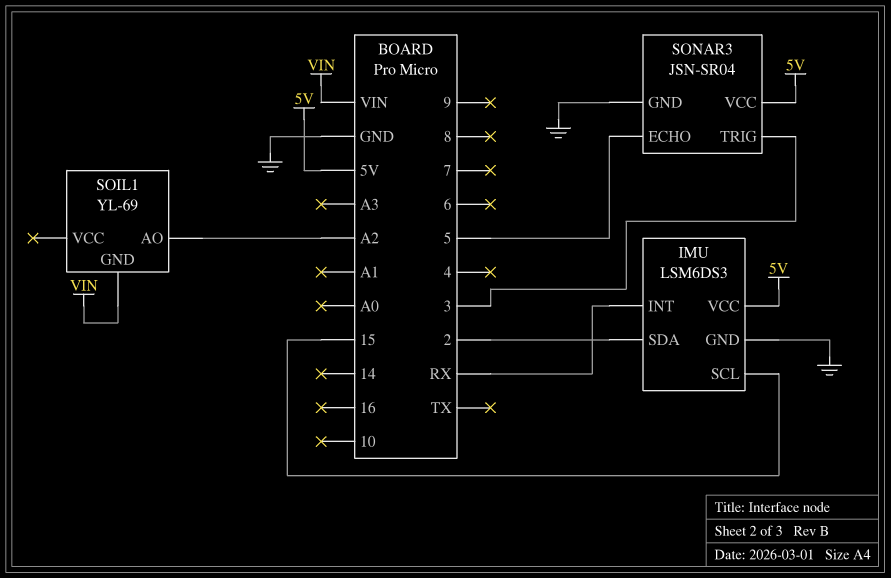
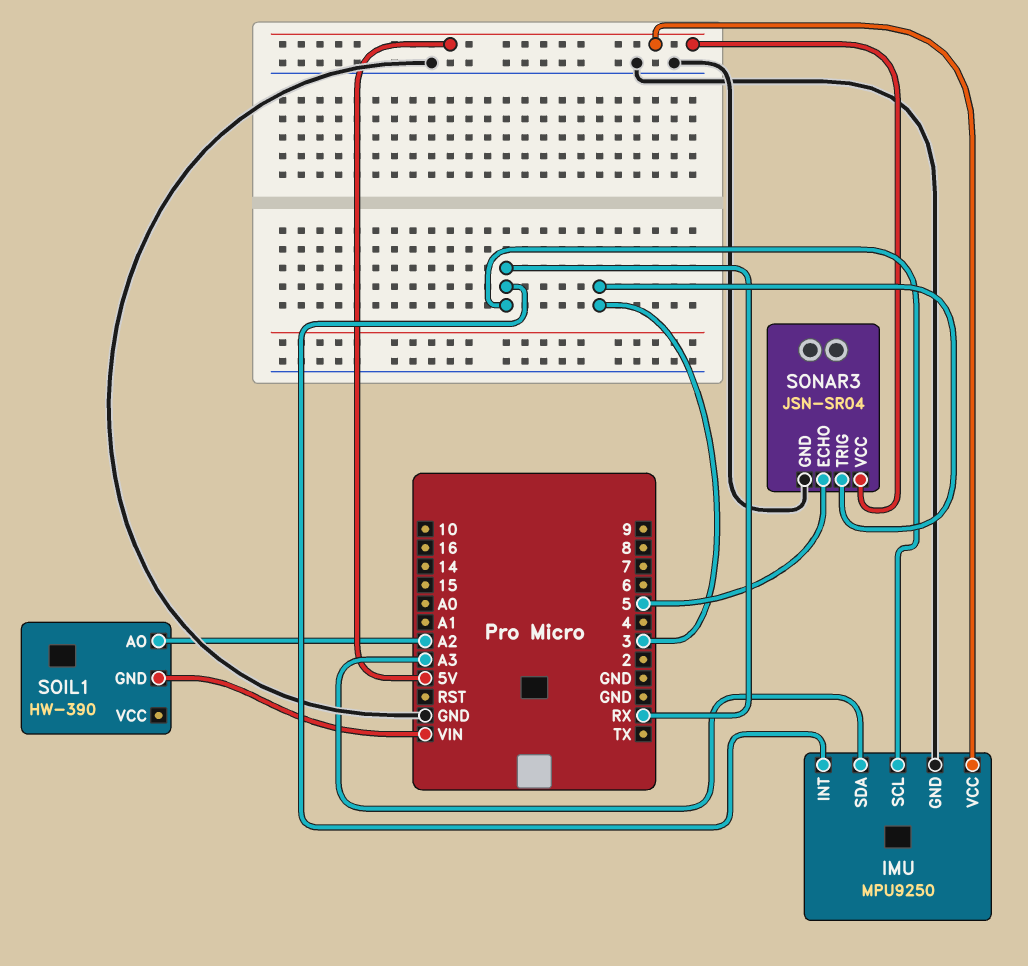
IMU: LSM6DS3 -> MPU9250
IMU pin SCL: 15 -> RX
IMU pin SDA: 2 -> A3
SOIL1: YL-69 -> HW-390

